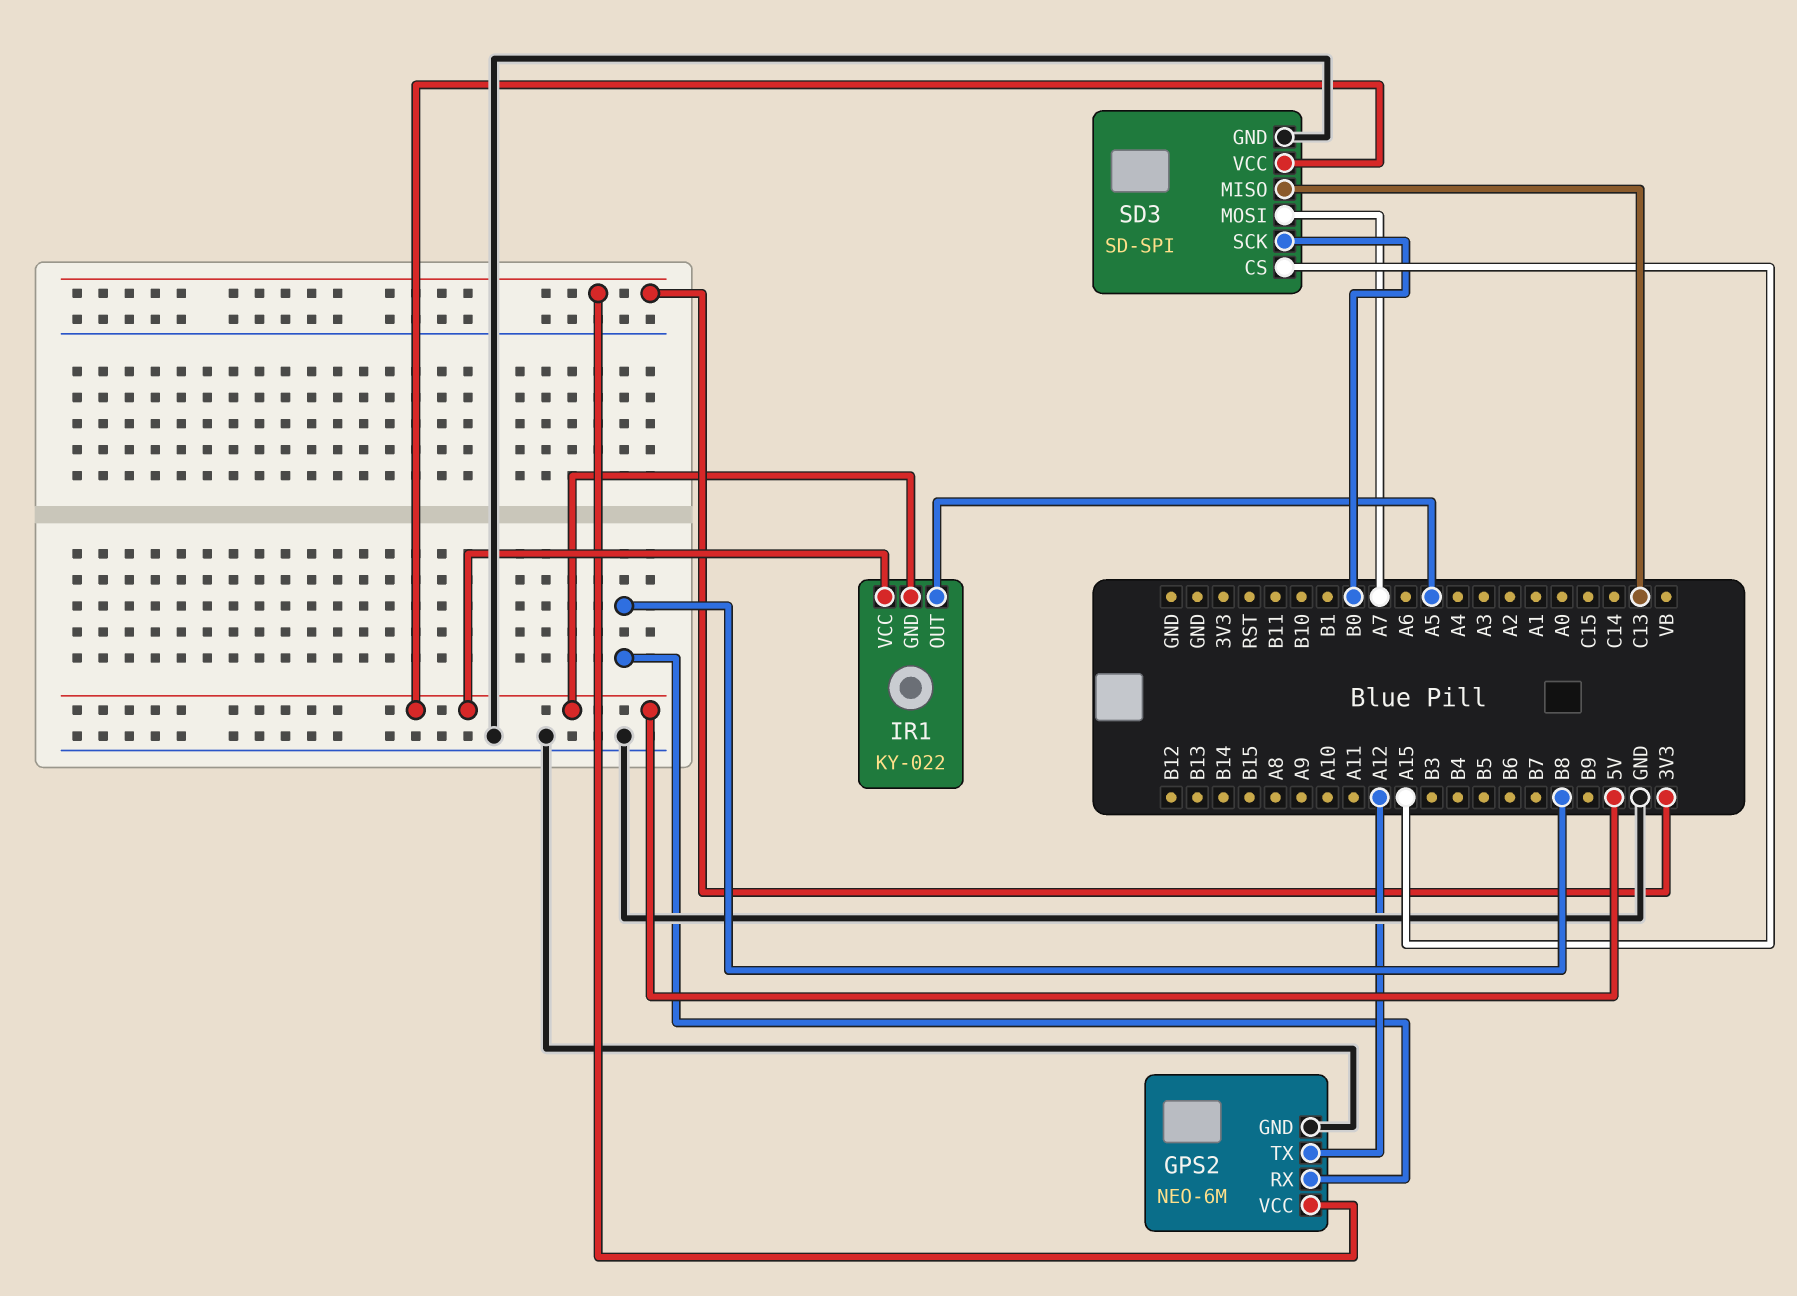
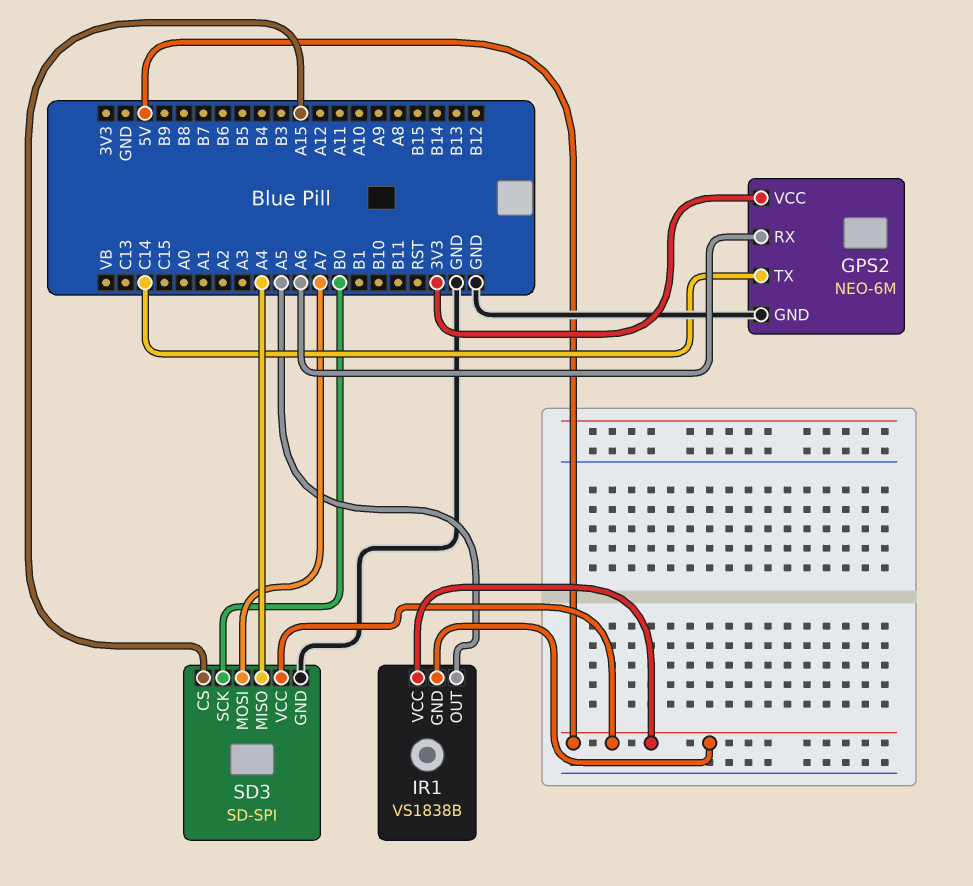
GPS2 pin RX: B8 -> A6
GPS2 pin TX: A12 -> C14
IR1: KY-022 -> VS1838B
SD3 pin MISO: C13 -> A4

